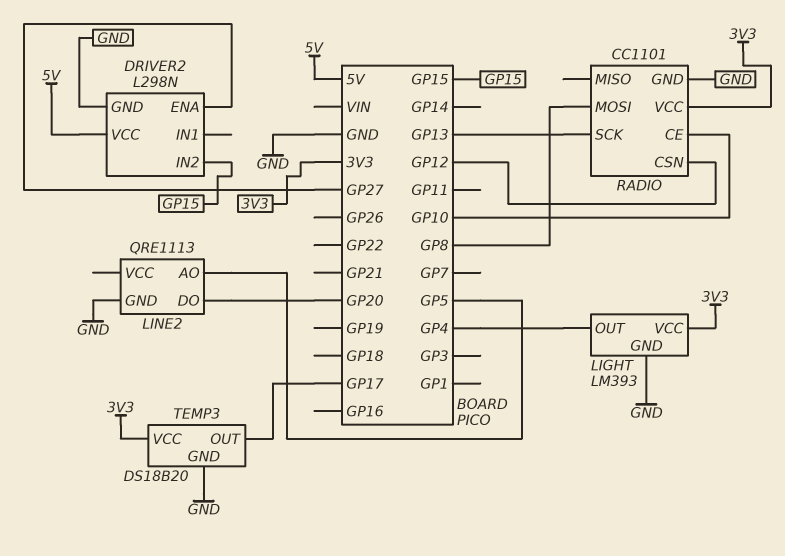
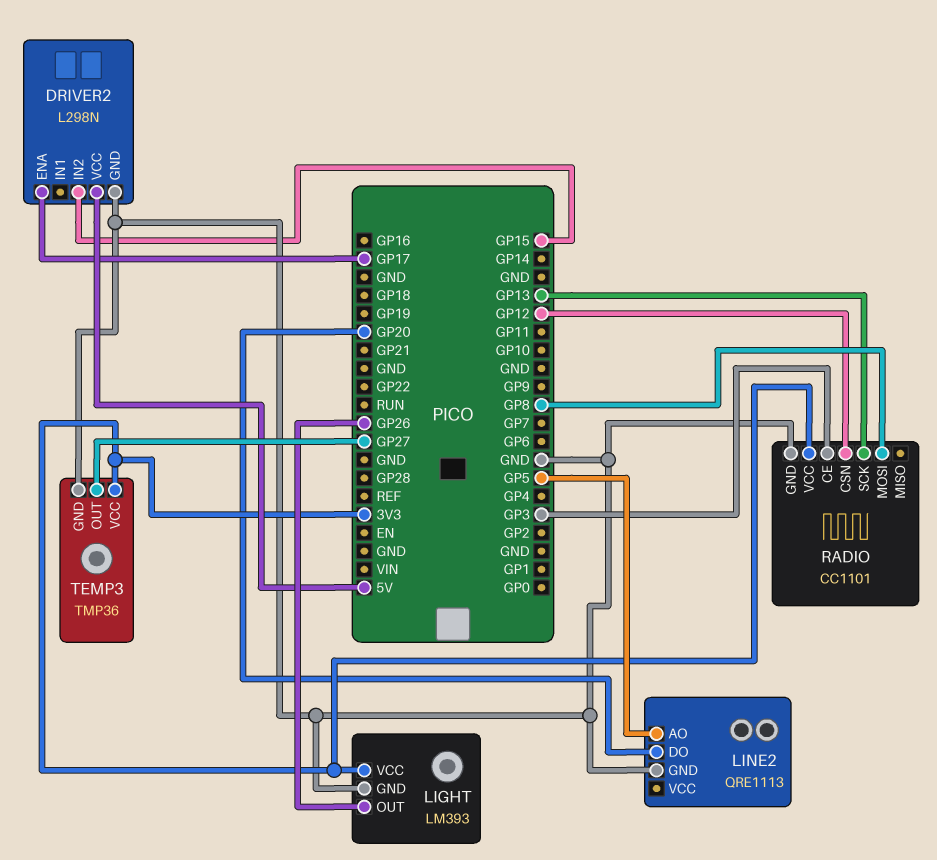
DRIVER2 pin ENA: GP27 -> GP17
LIGHT pin OUT: GP4 -> GP26
RADIO pin CE: GP10 -> GP3
TEMP3: DS18B20 -> TMP36
TEMP3 pin OUT: GP17 -> GP27

